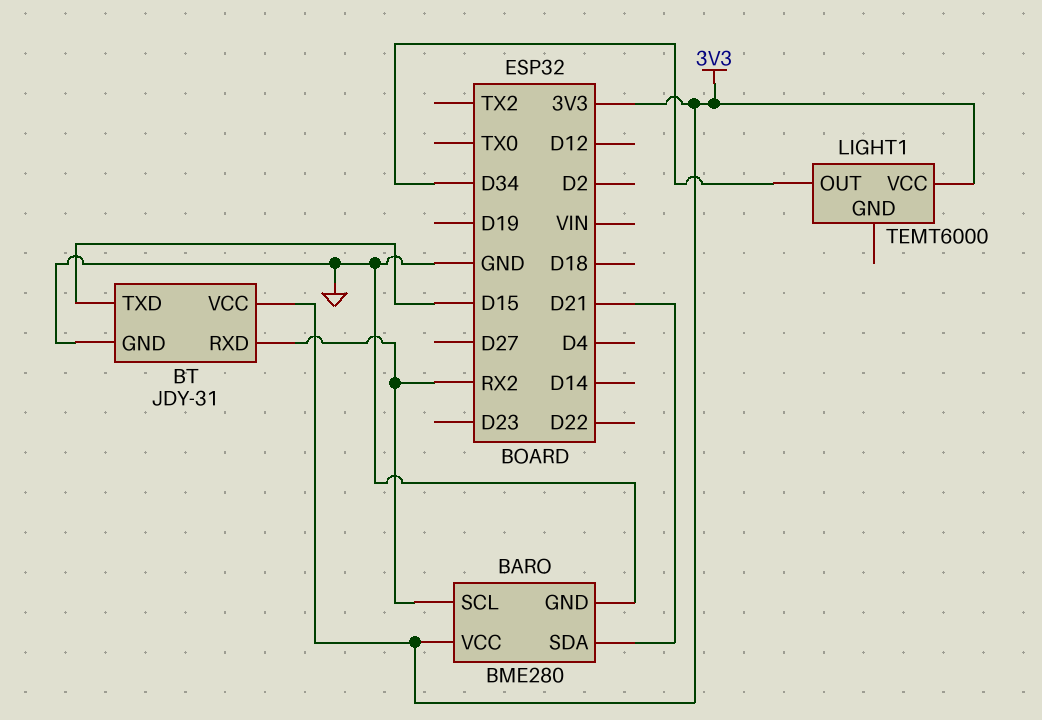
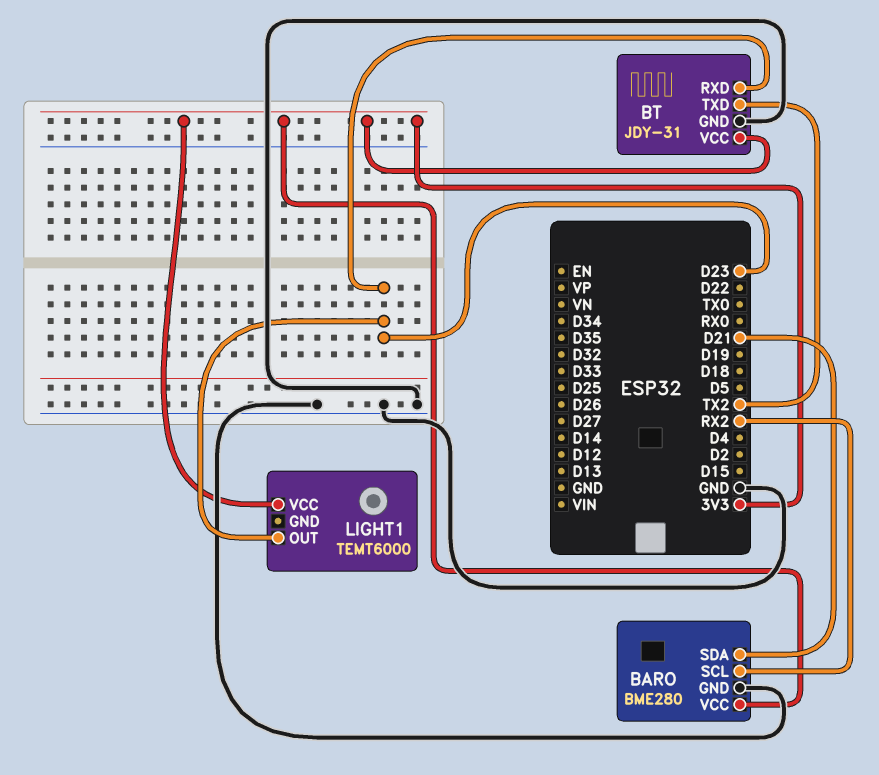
BT pin RXD: RX2 -> D23
BT pin TXD: D15 -> TX2
LIGHT1 pin OUT: D34 -> D23

